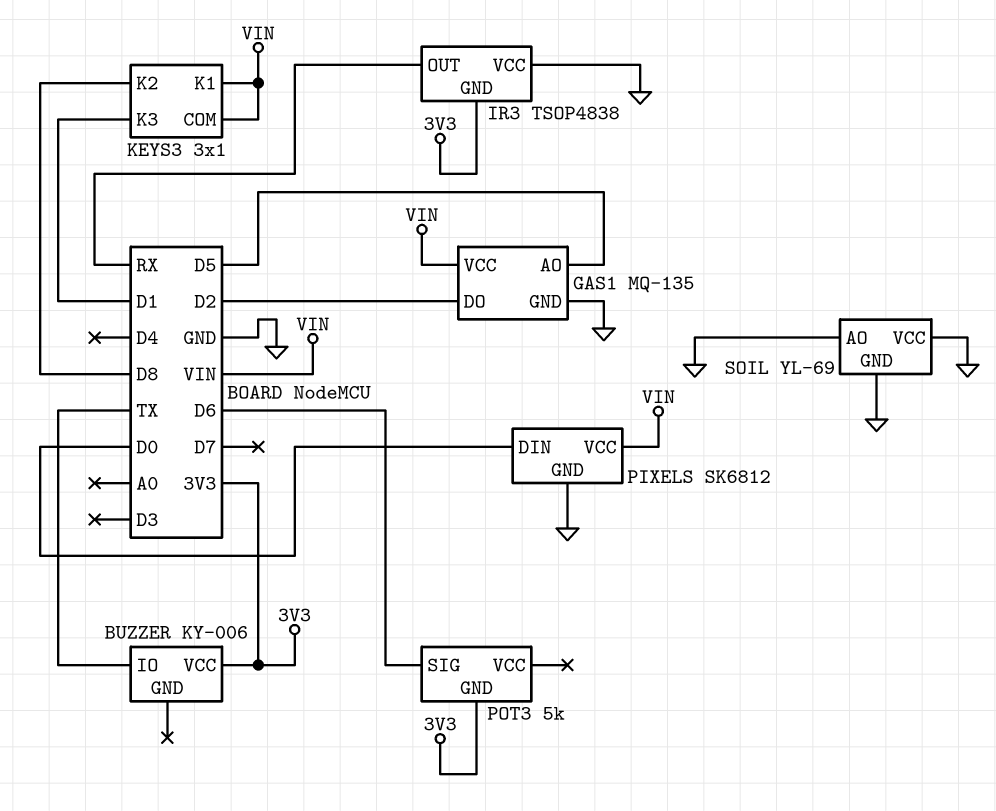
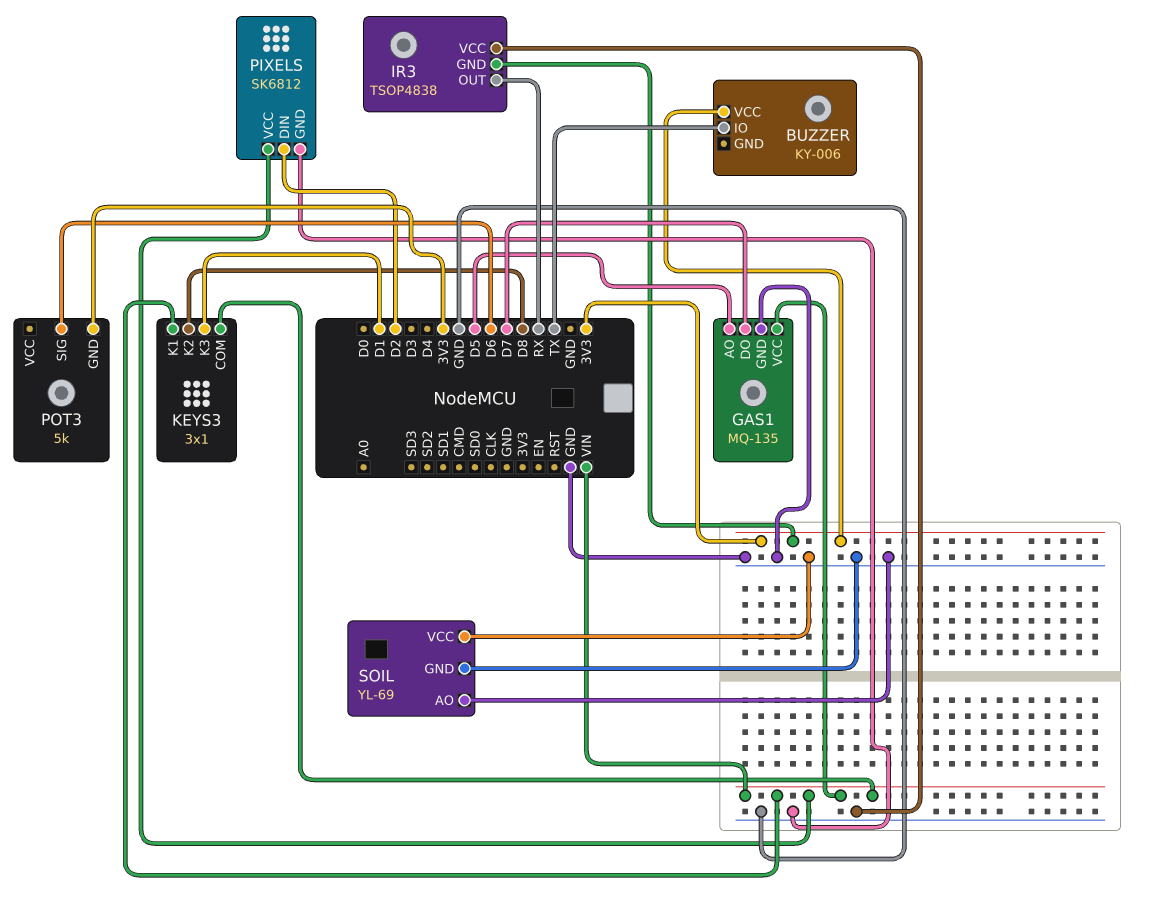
GAS1 pin DO: D2 -> D7
PIXELS pin DIN: D0 -> D2

